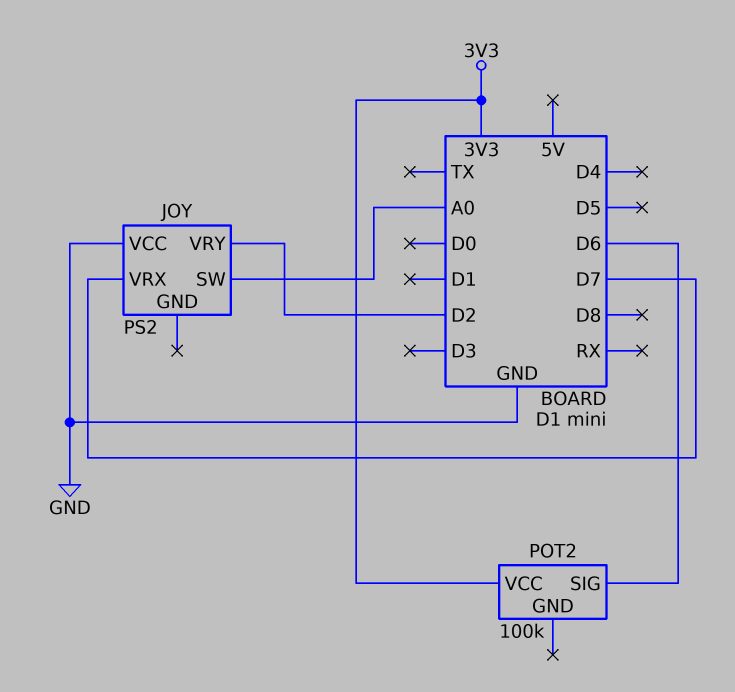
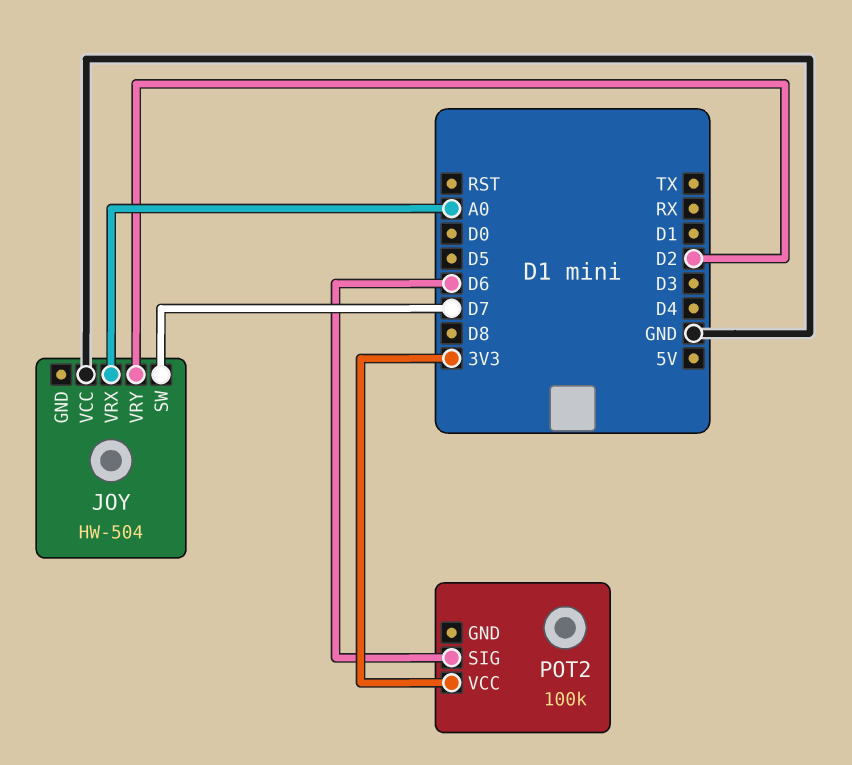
JOY: PS2 -> HW-504
JOY pin SW: A0 -> D7
JOY pin VRX: D7 -> A0

